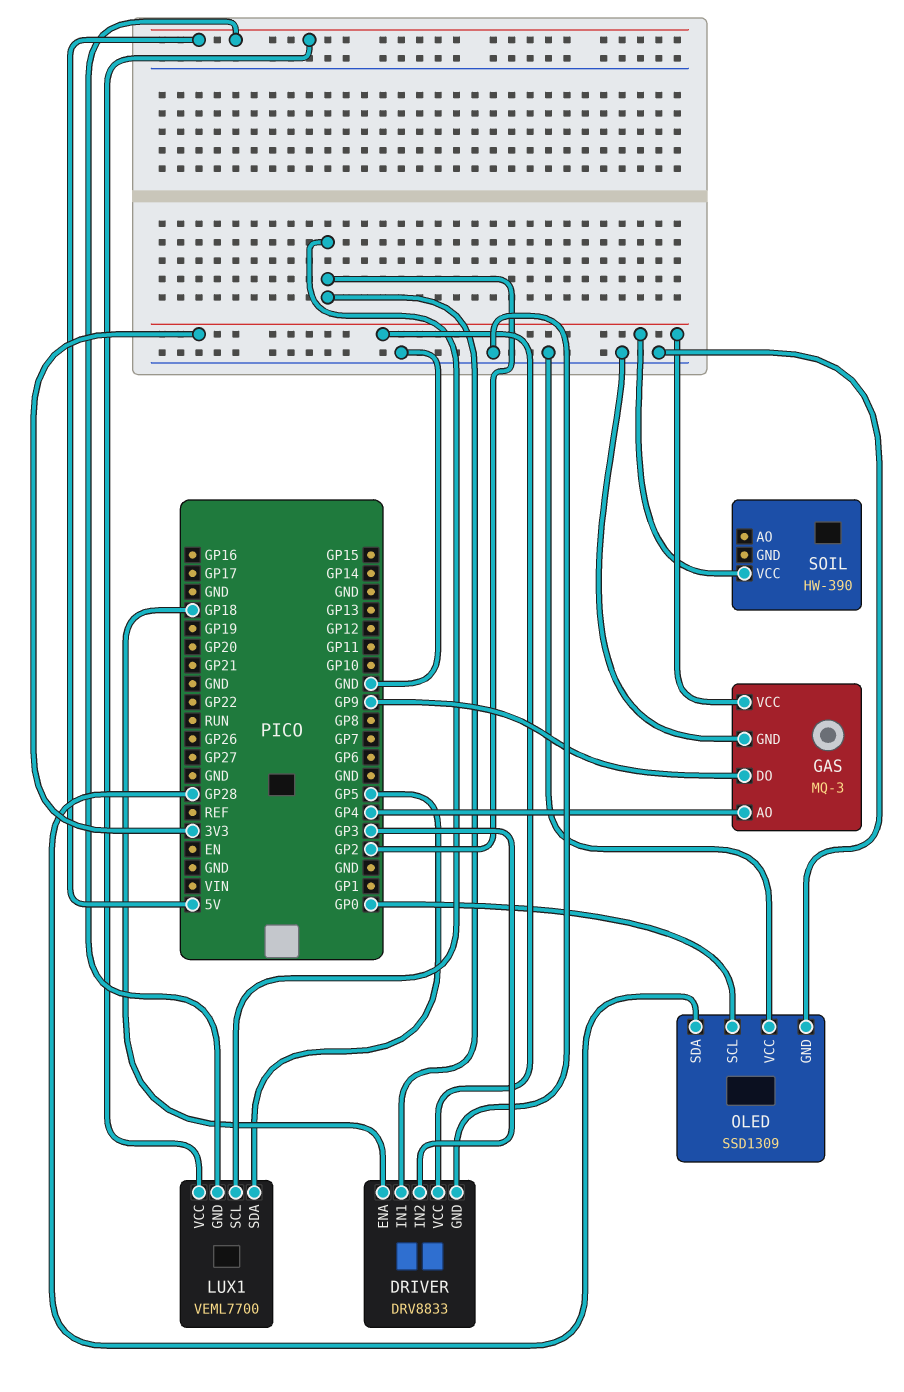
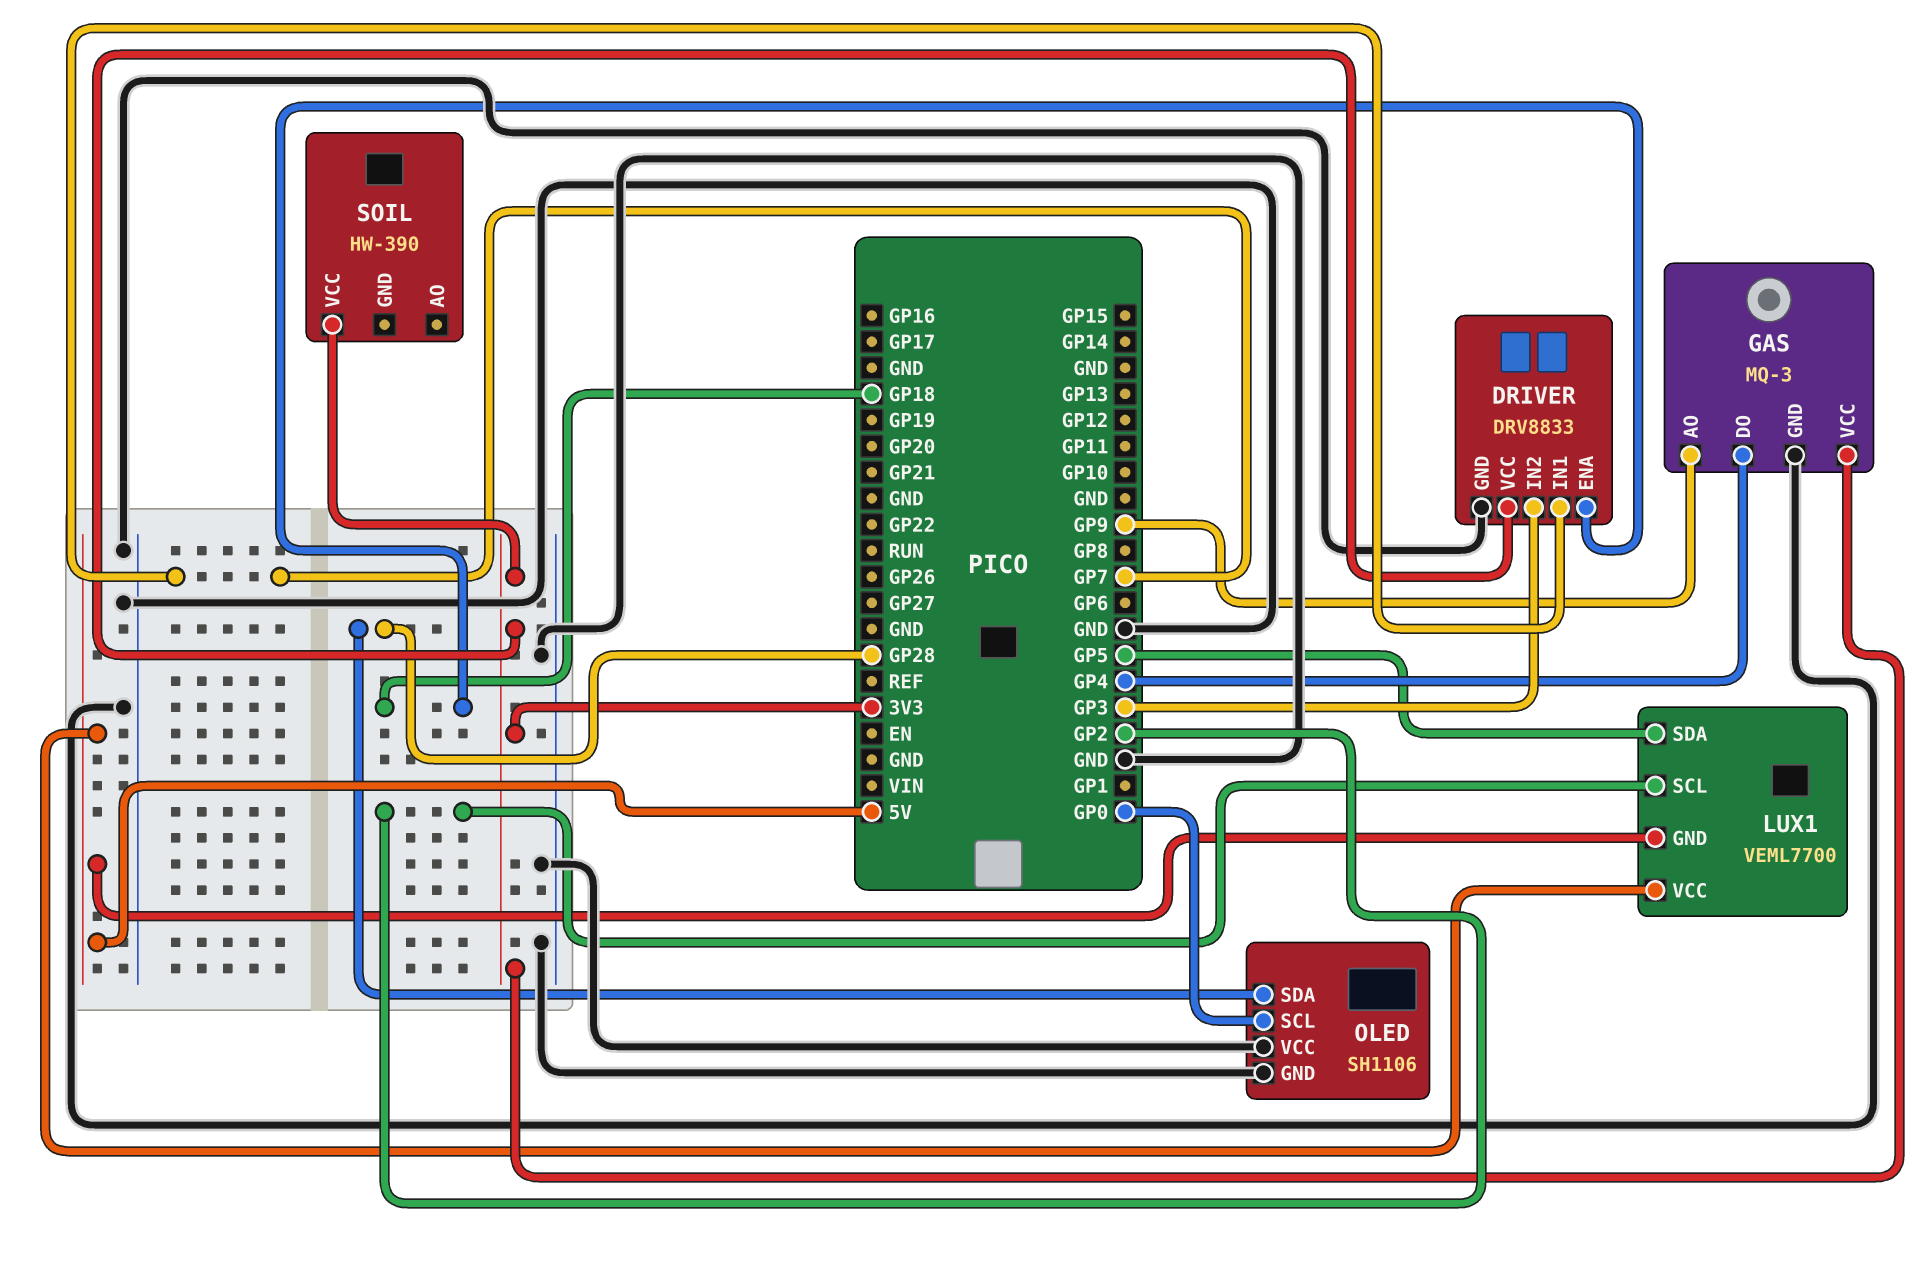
DRIVER pin IN1: GP2 -> GP7
GAS pin AO: GP4 -> GP9
GAS pin DO: GP9 -> GP4
OLED: SSD1309 -> SH1106

